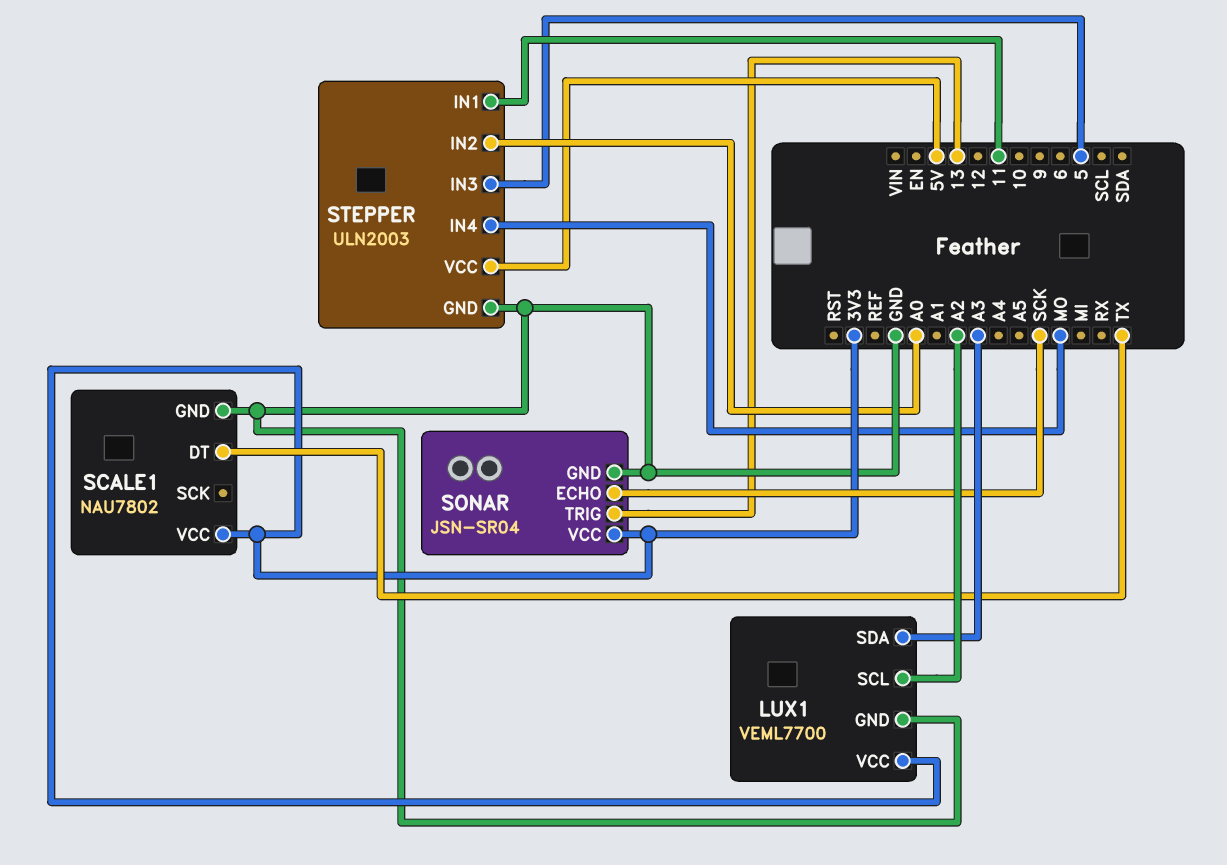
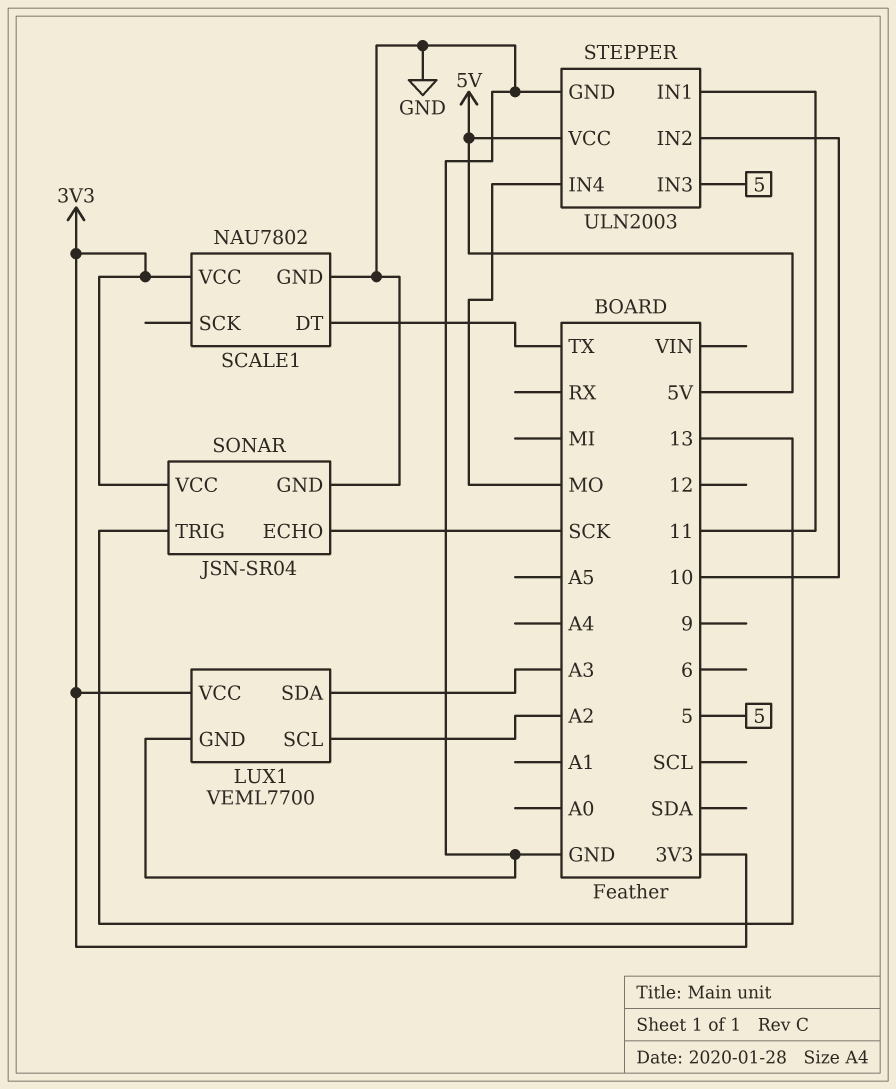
STEPPER pin IN2: A0 -> 10

